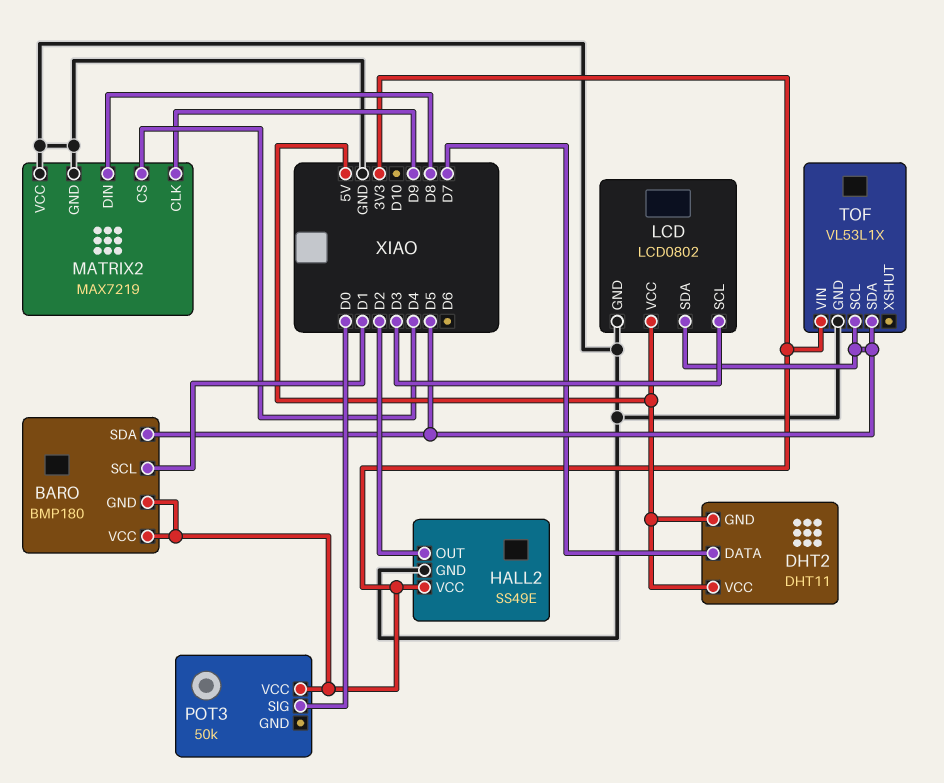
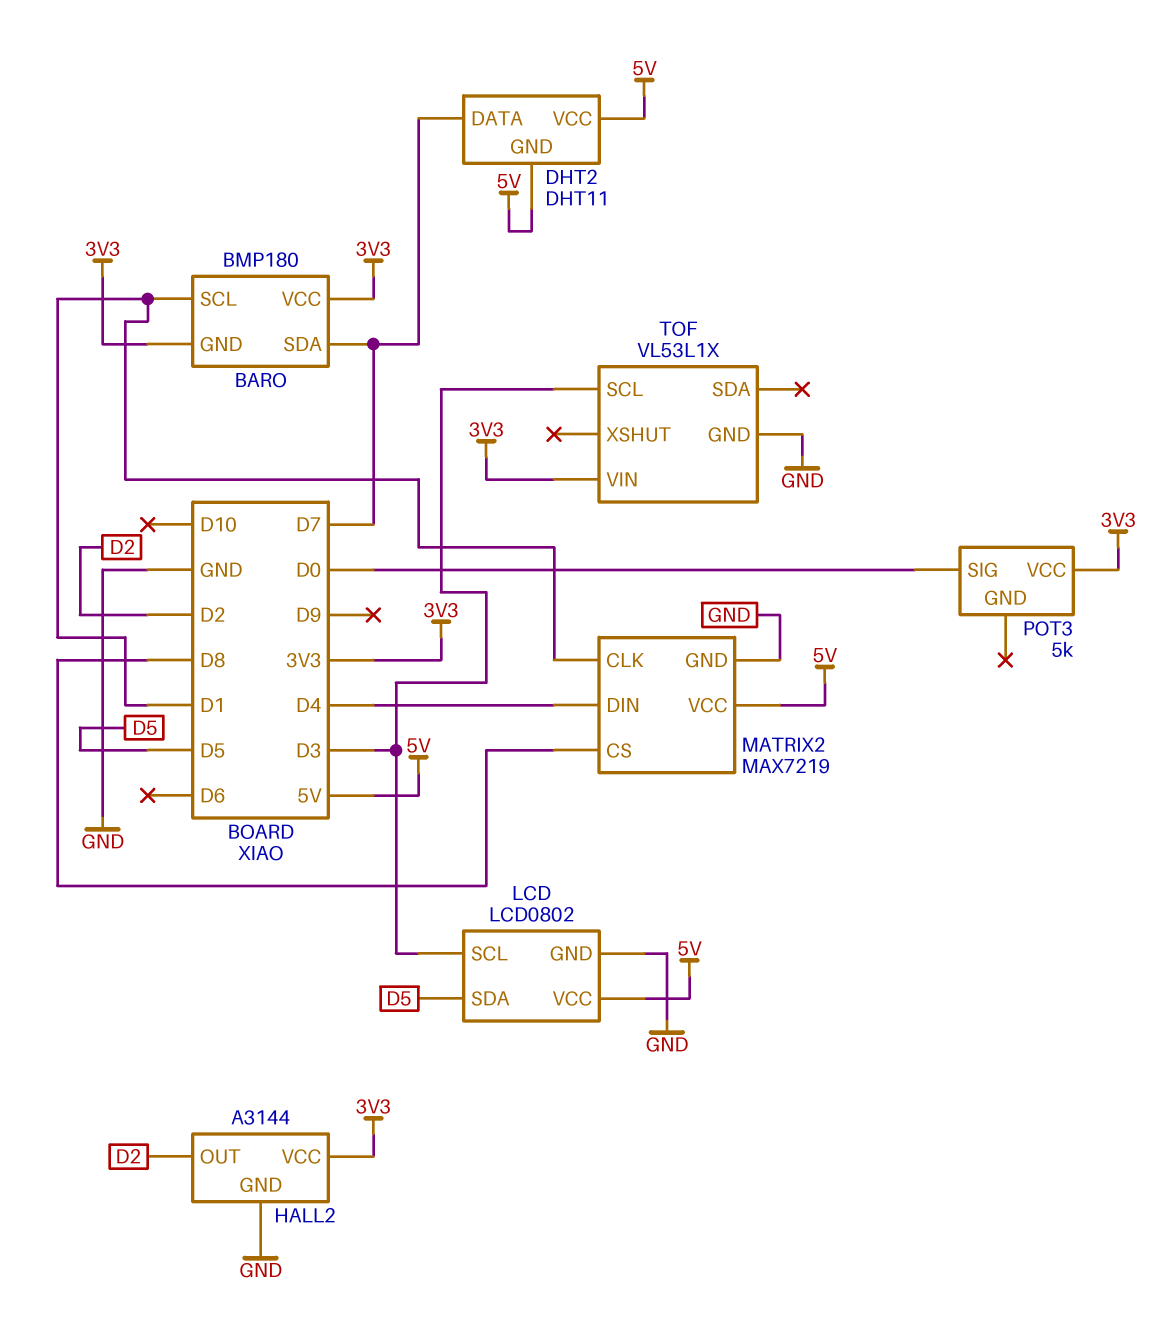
BARO pin SDA: D5 -> D7
HALL2: SS49E -> A3144
MATRIX2 pin CLK: D9 -> D1
MATRIX2 pin CS: D4 -> D8
MATRIX2 pin DIN: D8 -> D4
MATRIX2 pin VCC: GND -> 5V
POT3: 50k -> 5k
TOF pin SCL: D5 -> D3
TOF pin SDA: D5 -> none

